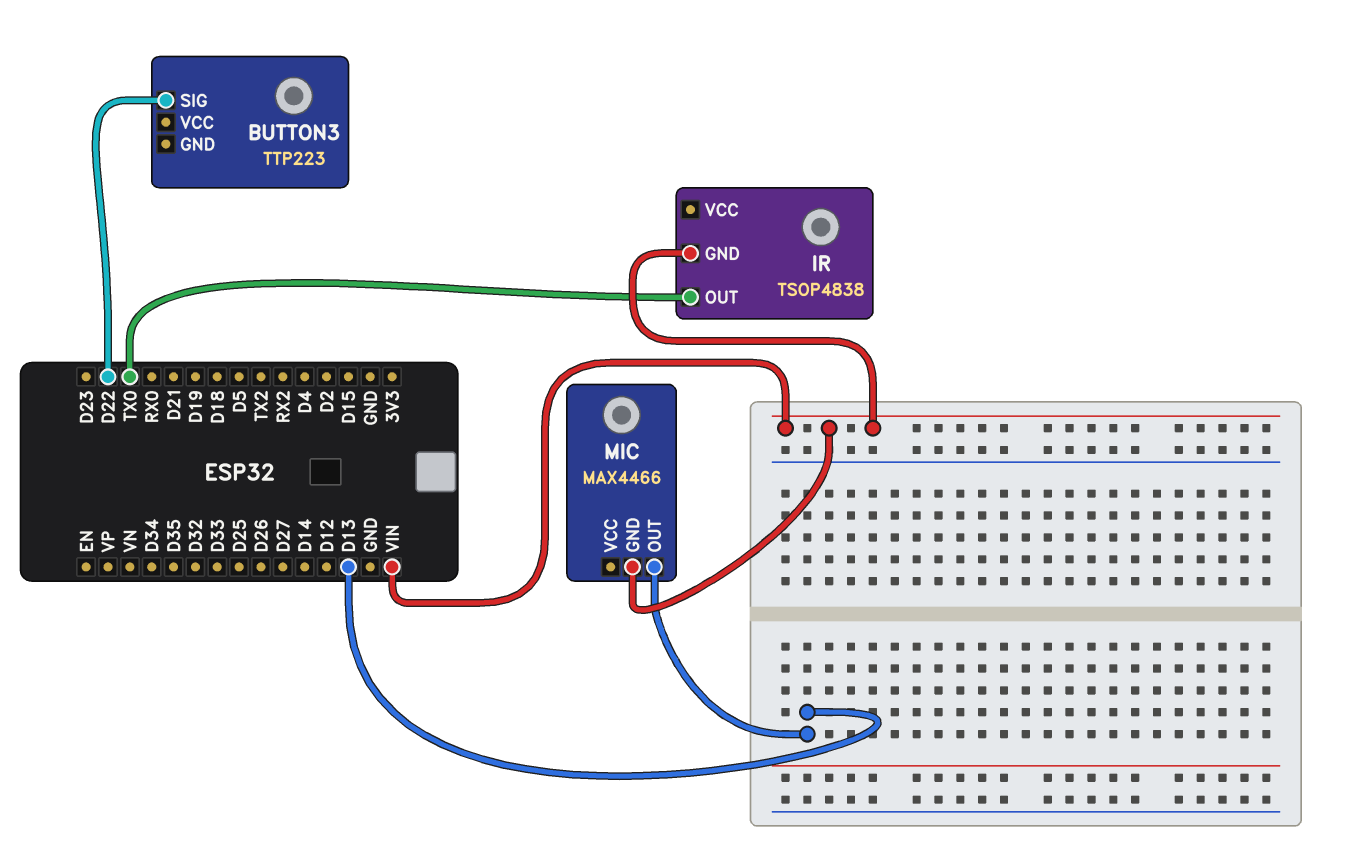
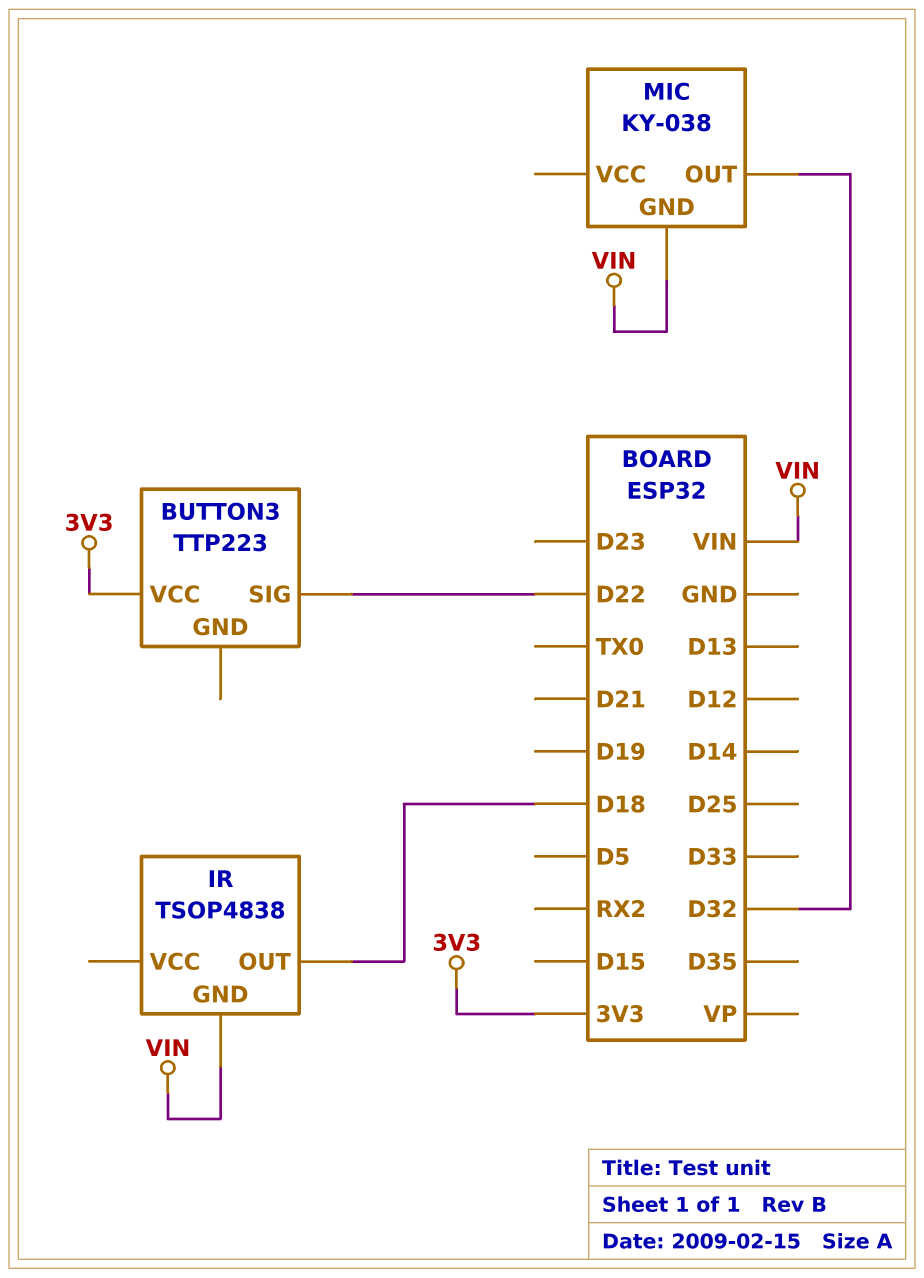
BUTTON3 pin VCC: none -> 3V3
IR pin OUT: TX0 -> D18
MIC: MAX4466 -> KY-038
MIC pin OUT: D13 -> D32

